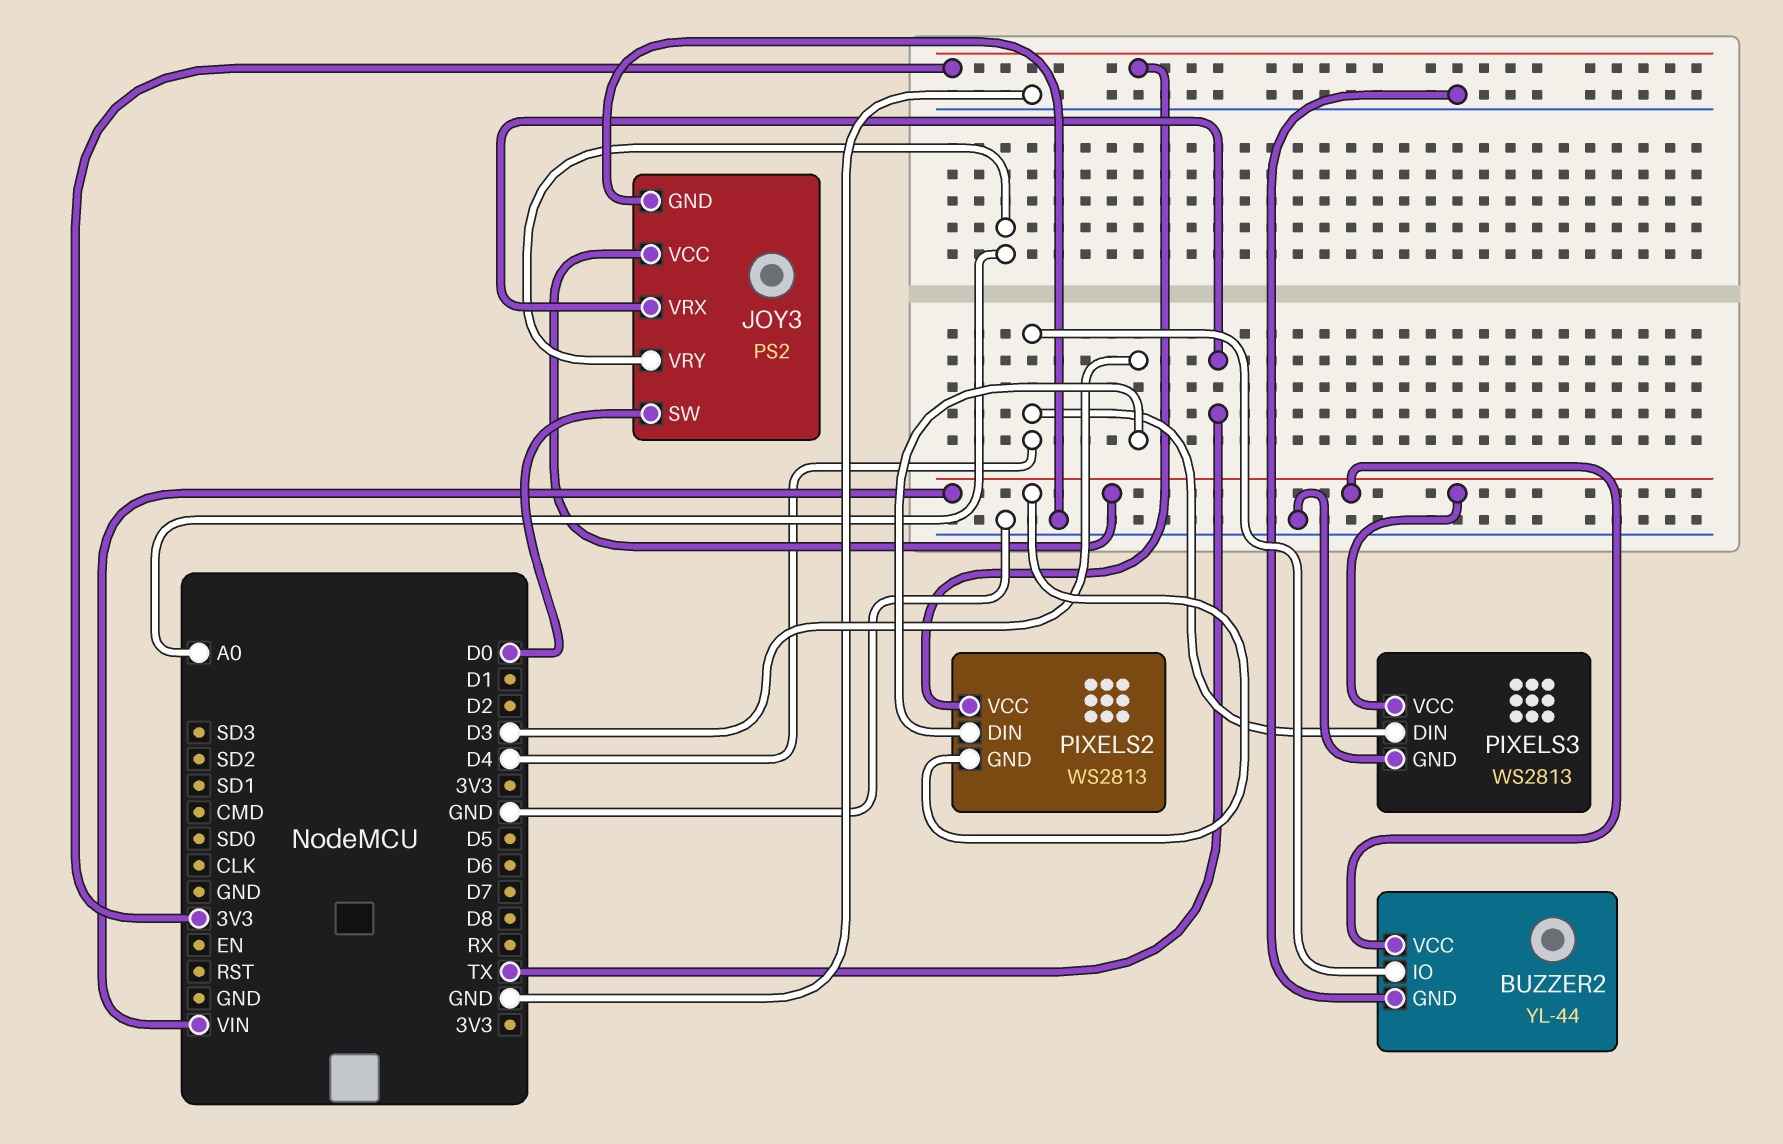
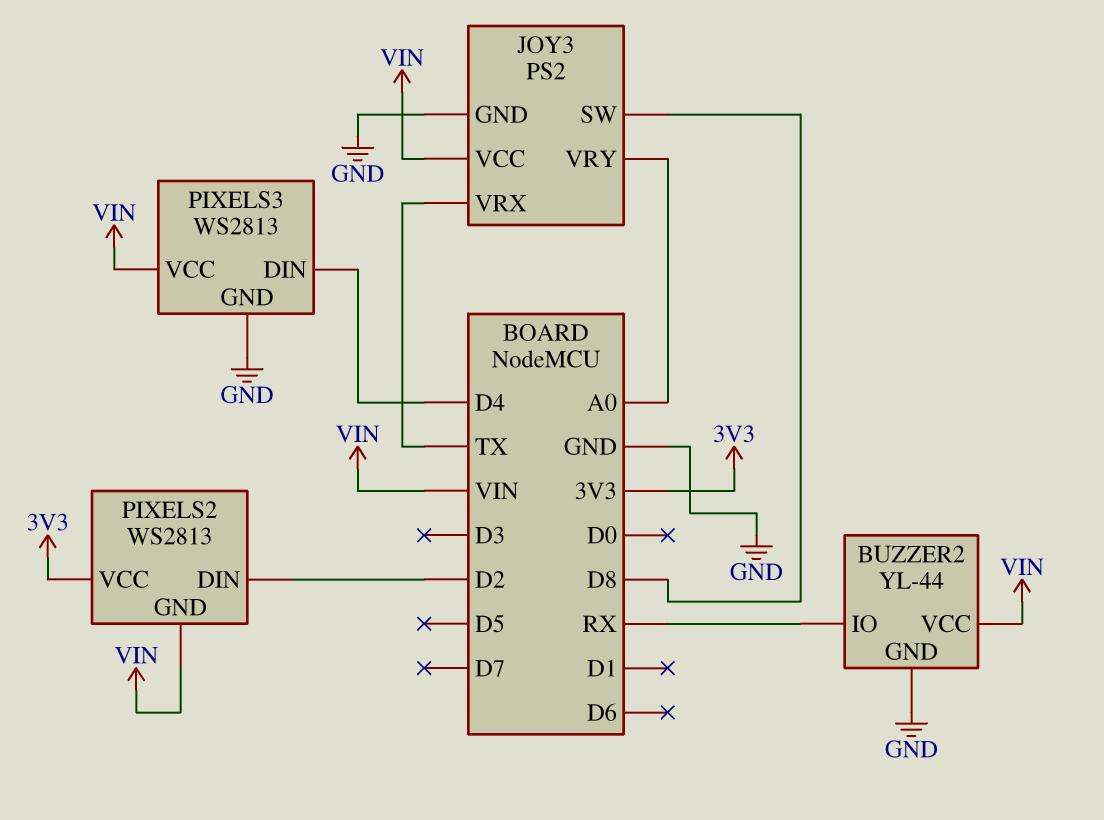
BUZZER2 pin IO: D4 -> RX
JOY3 pin SW: D0 -> D8
PIXELS2 pin DIN: D3 -> D2

